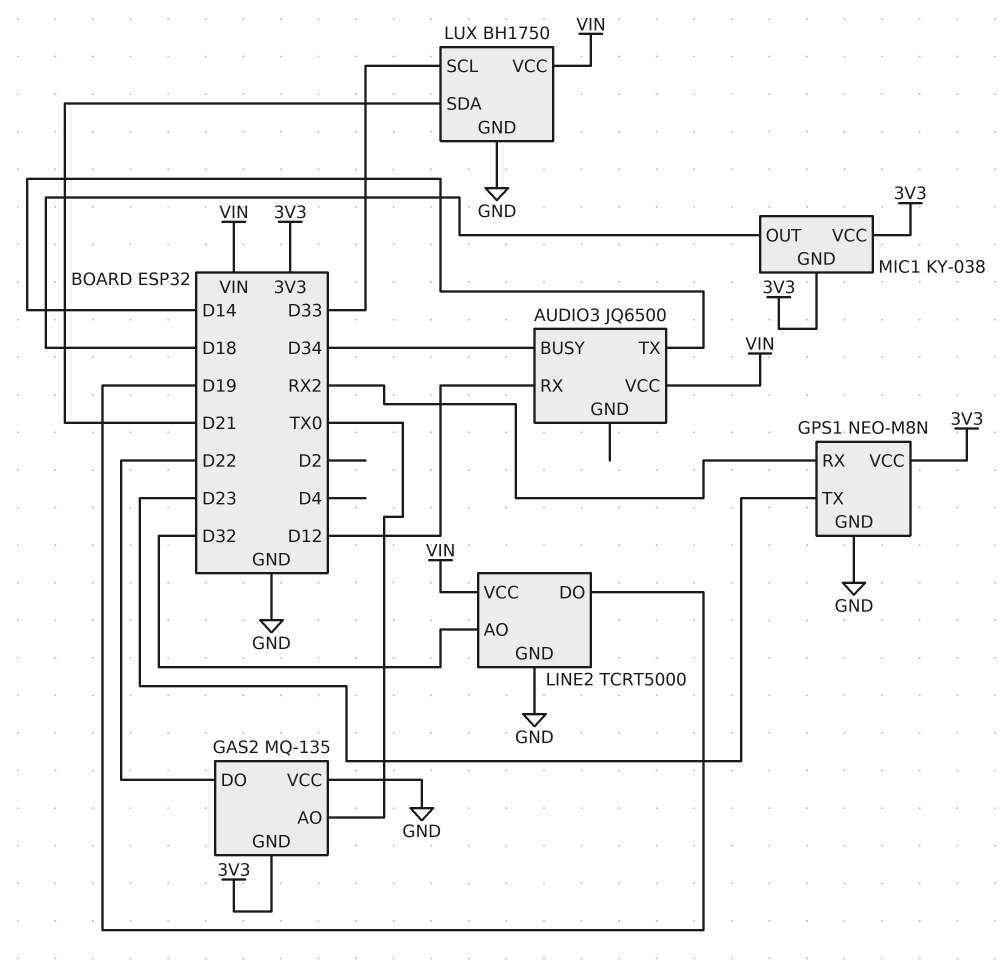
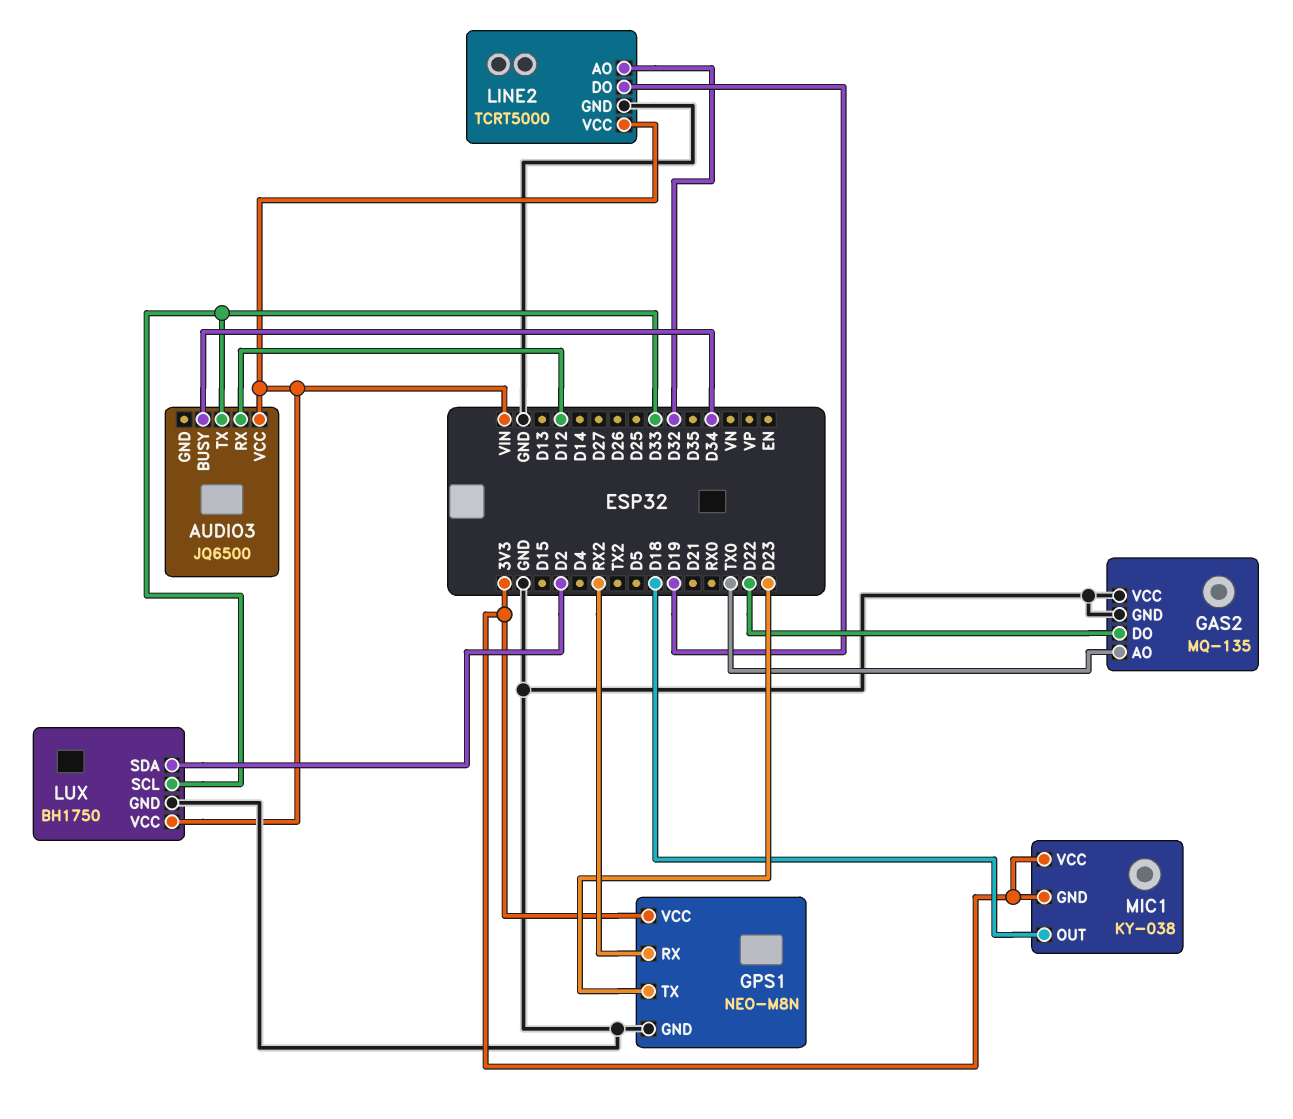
AUDIO3 pin TX: D14 -> D33
GAS2 pin GND: 3V3 -> GND
LUX pin SDA: D21 -> D2

